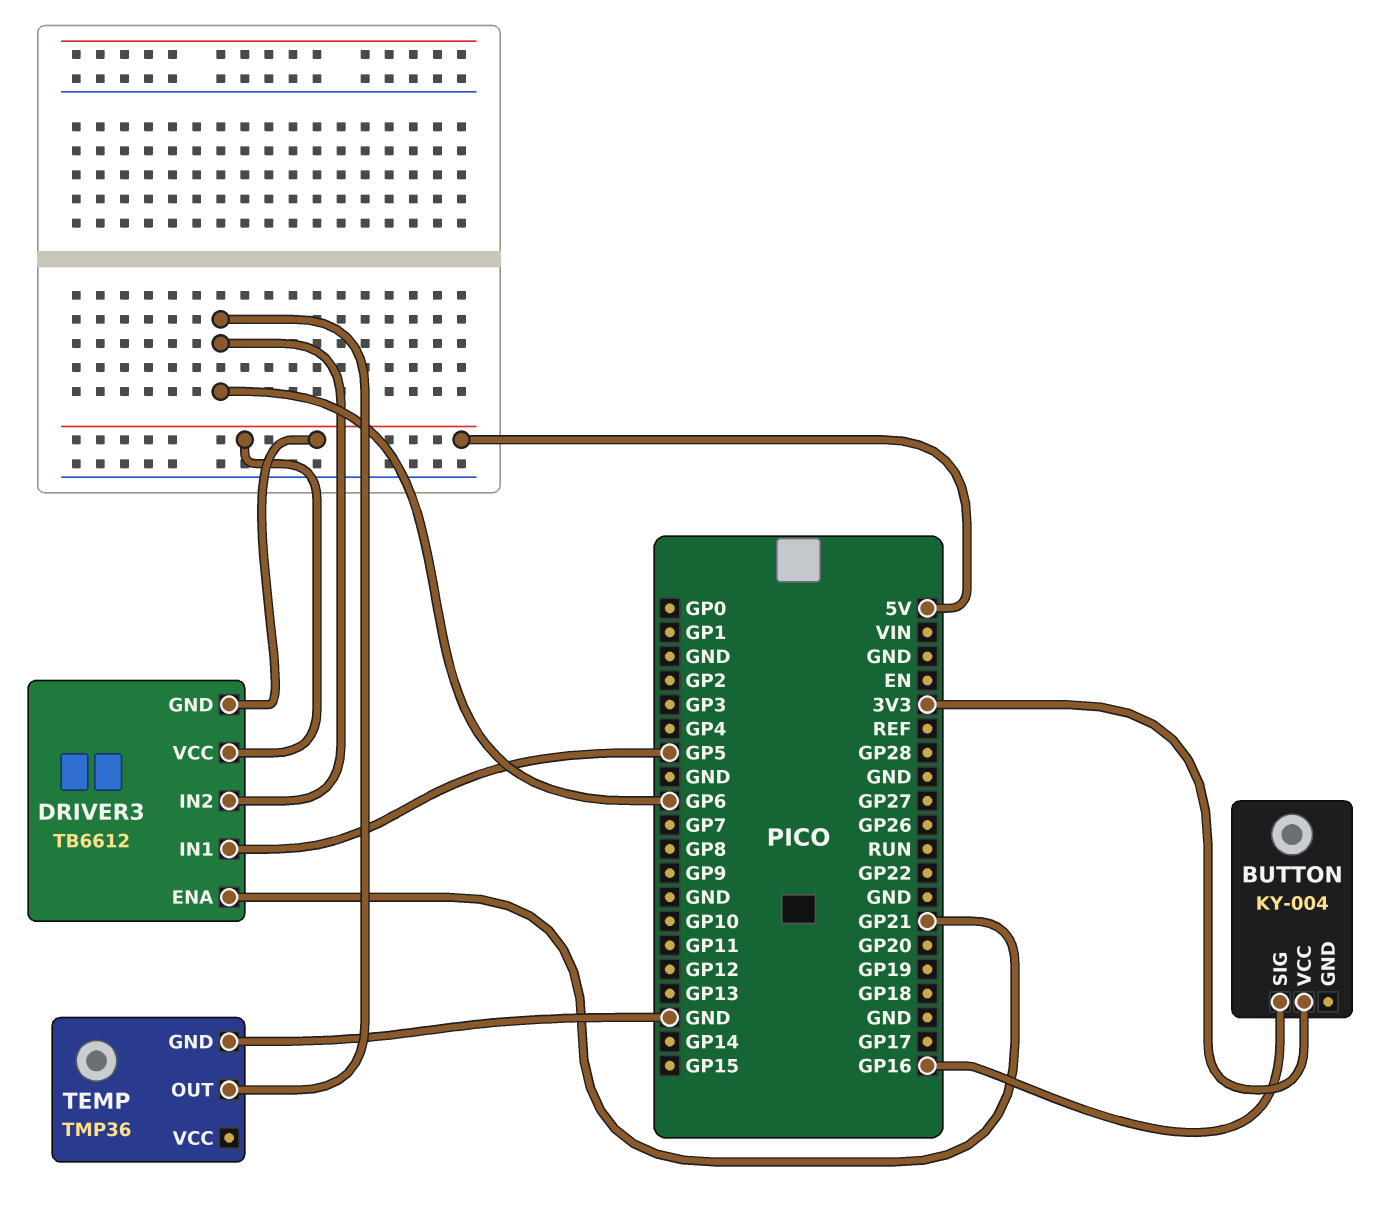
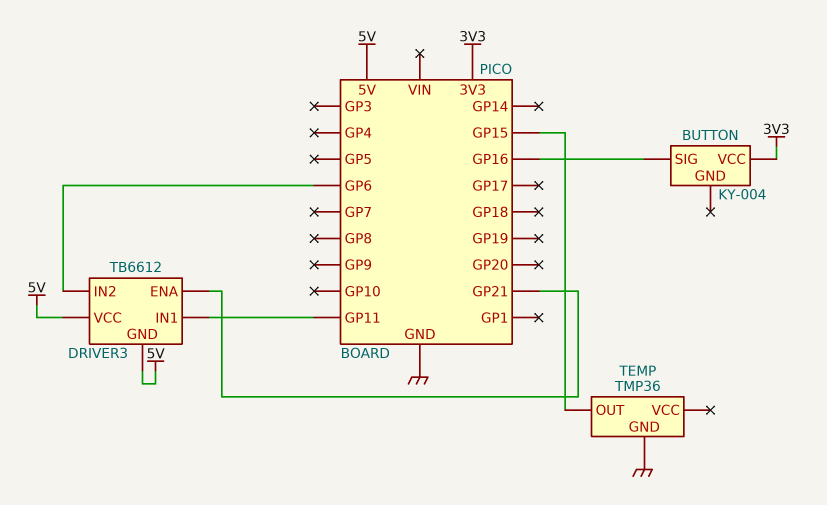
DRIVER3 pin IN1: GP5 -> GP11
TEMP pin OUT: GP6 -> GP15

